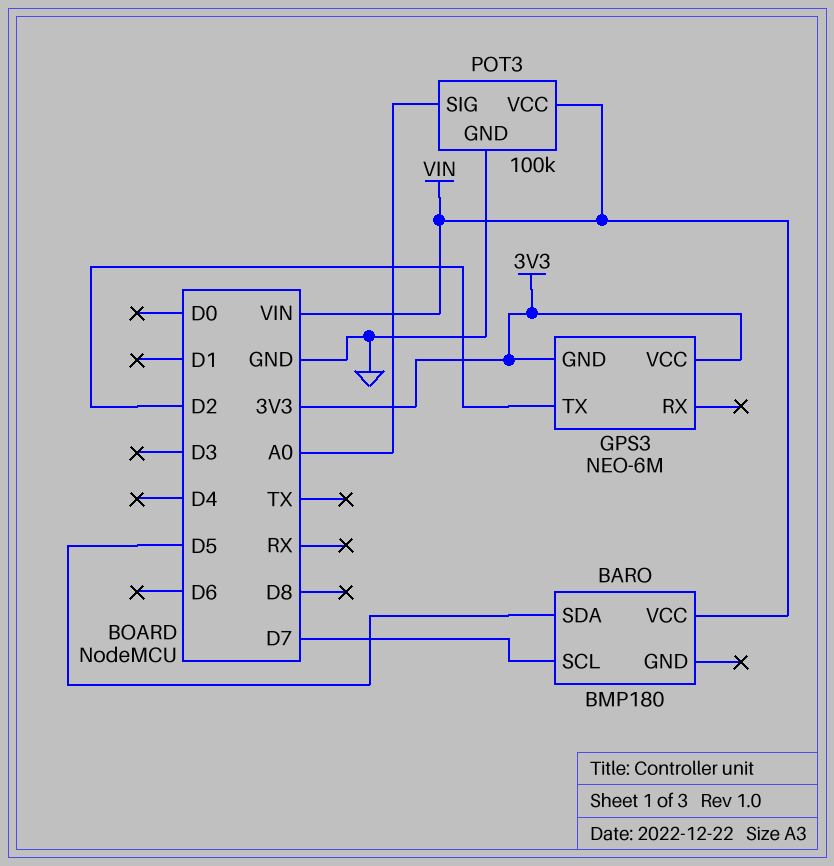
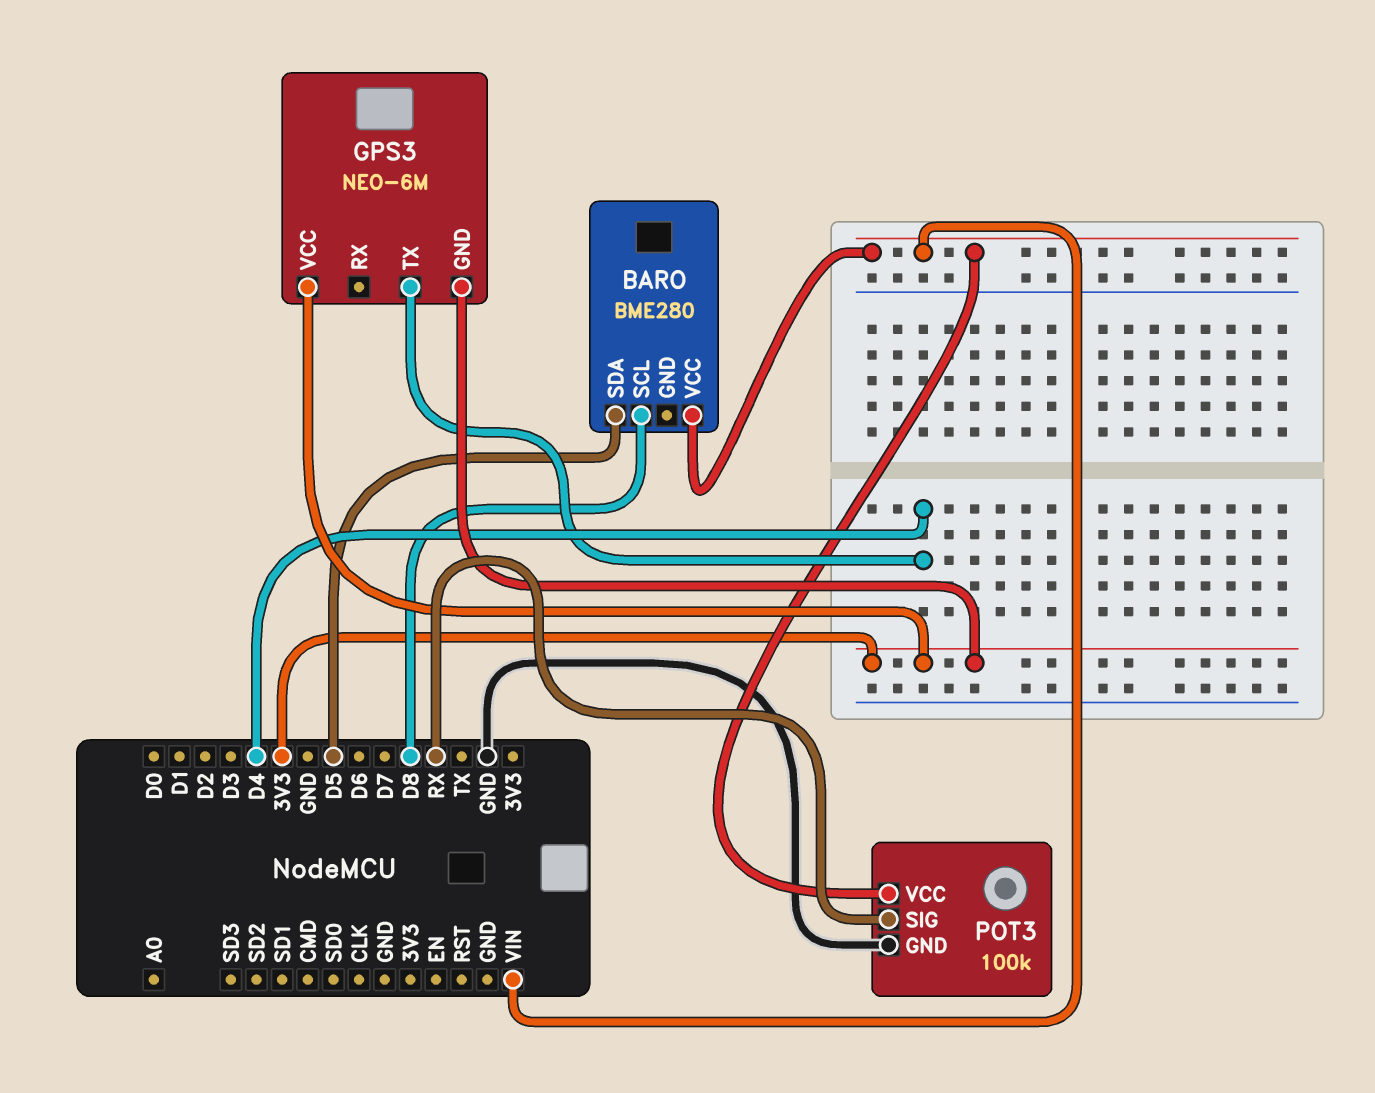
BARO: BMP180 -> BME280
BARO pin SCL: D7 -> D8
GPS3 pin TX: D2 -> D4
POT3 pin SIG: A0 -> RX

